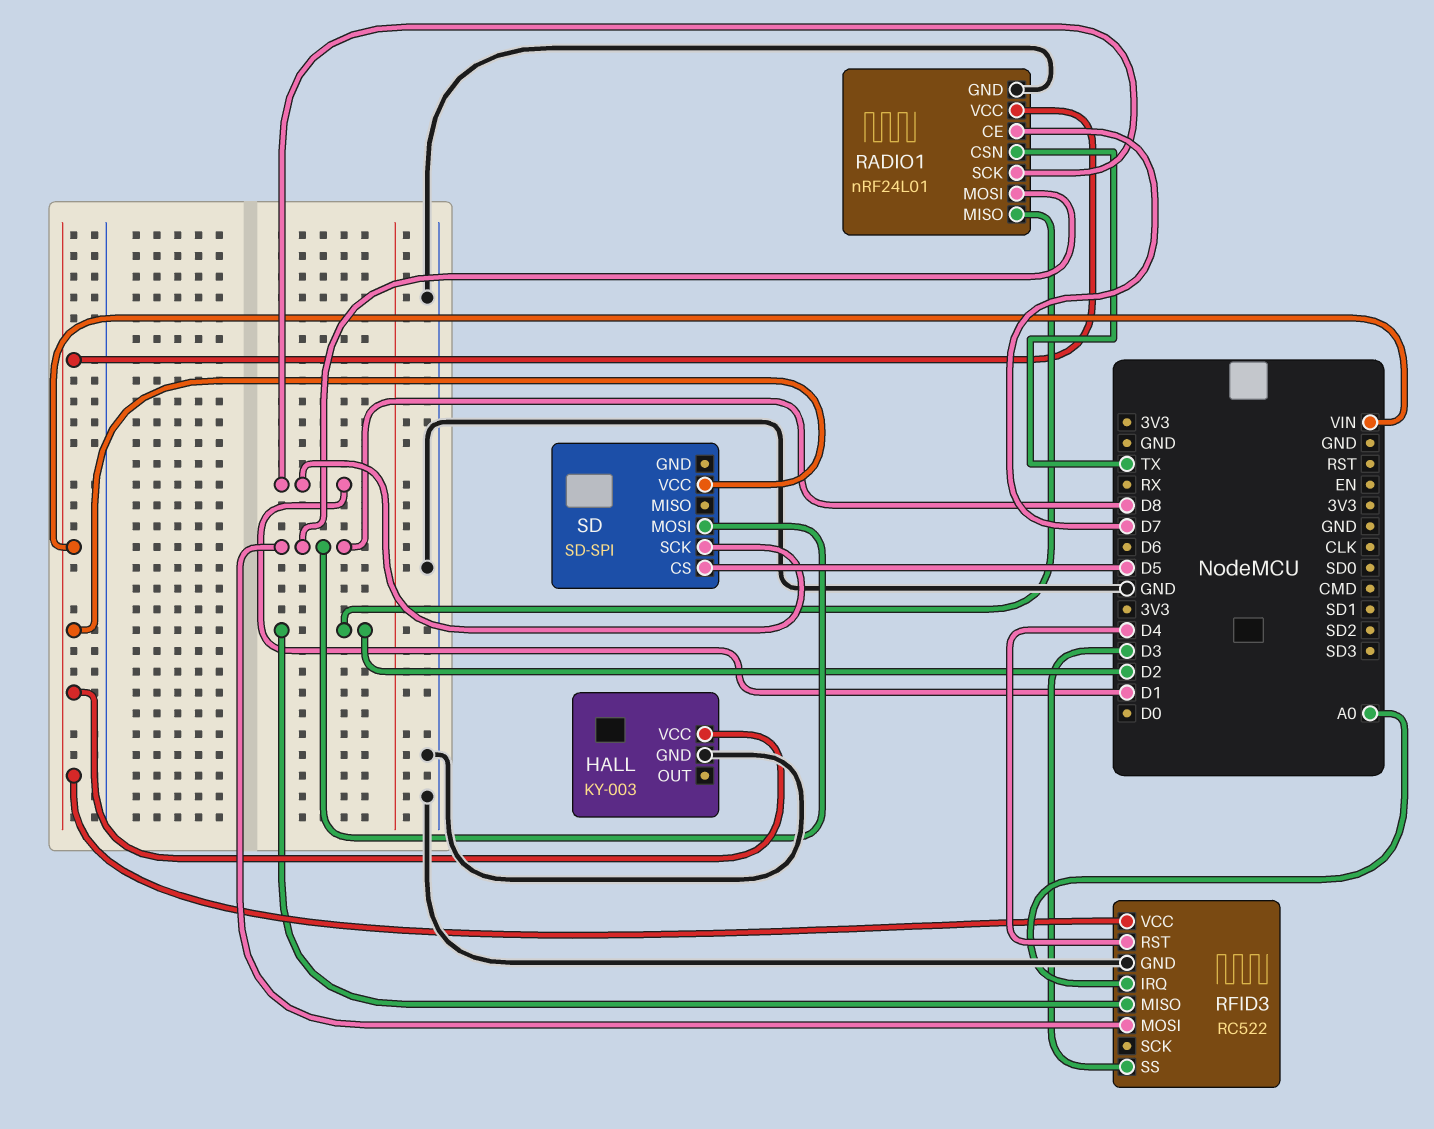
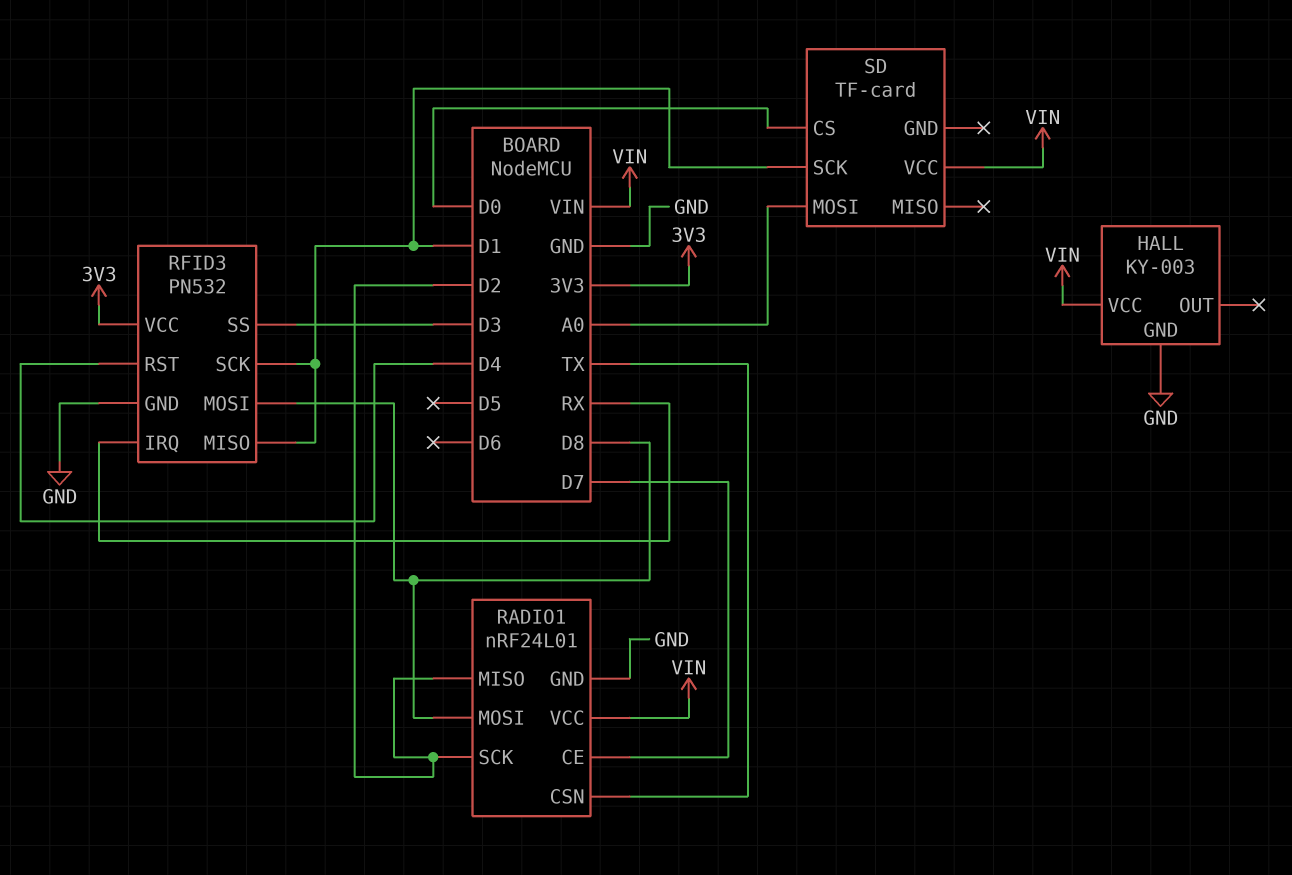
RADIO1 pin SCK: D1 -> D2
RFID3: RC522 -> PN532
RFID3 pin IRQ: A0 -> RX
RFID3 pin MISO: D2 -> D1
RFID3 pin SCK: none -> D1
RFID3 pin VCC: VIN -> 3V3
SD: SD-SPI -> TF-card
SD pin CS: D5 -> D0
SD pin MOSI: D8 -> A0

